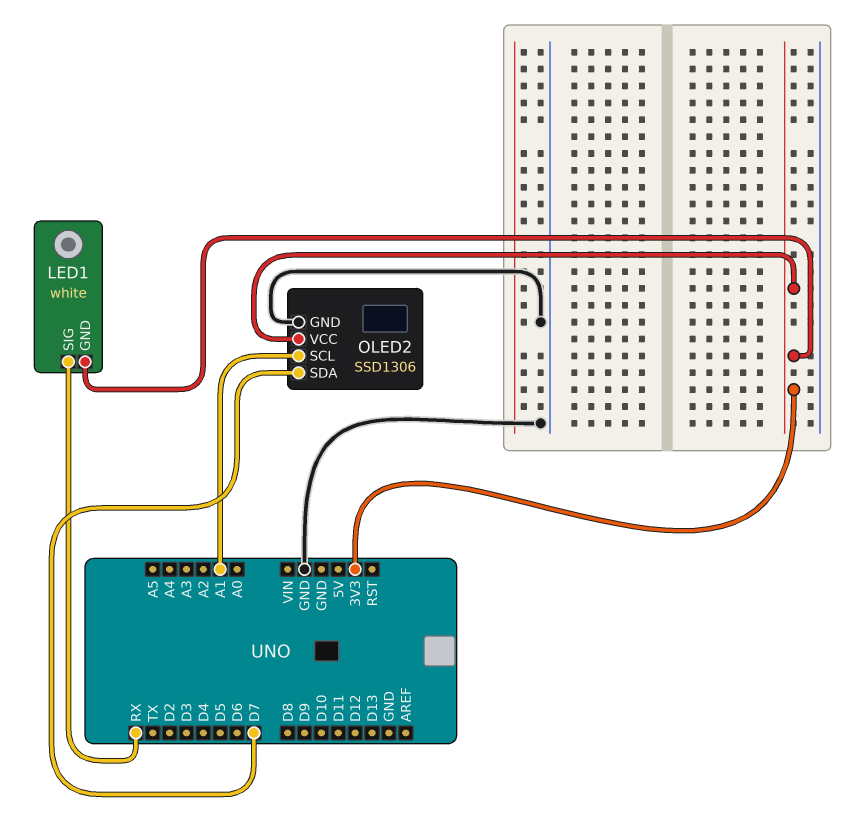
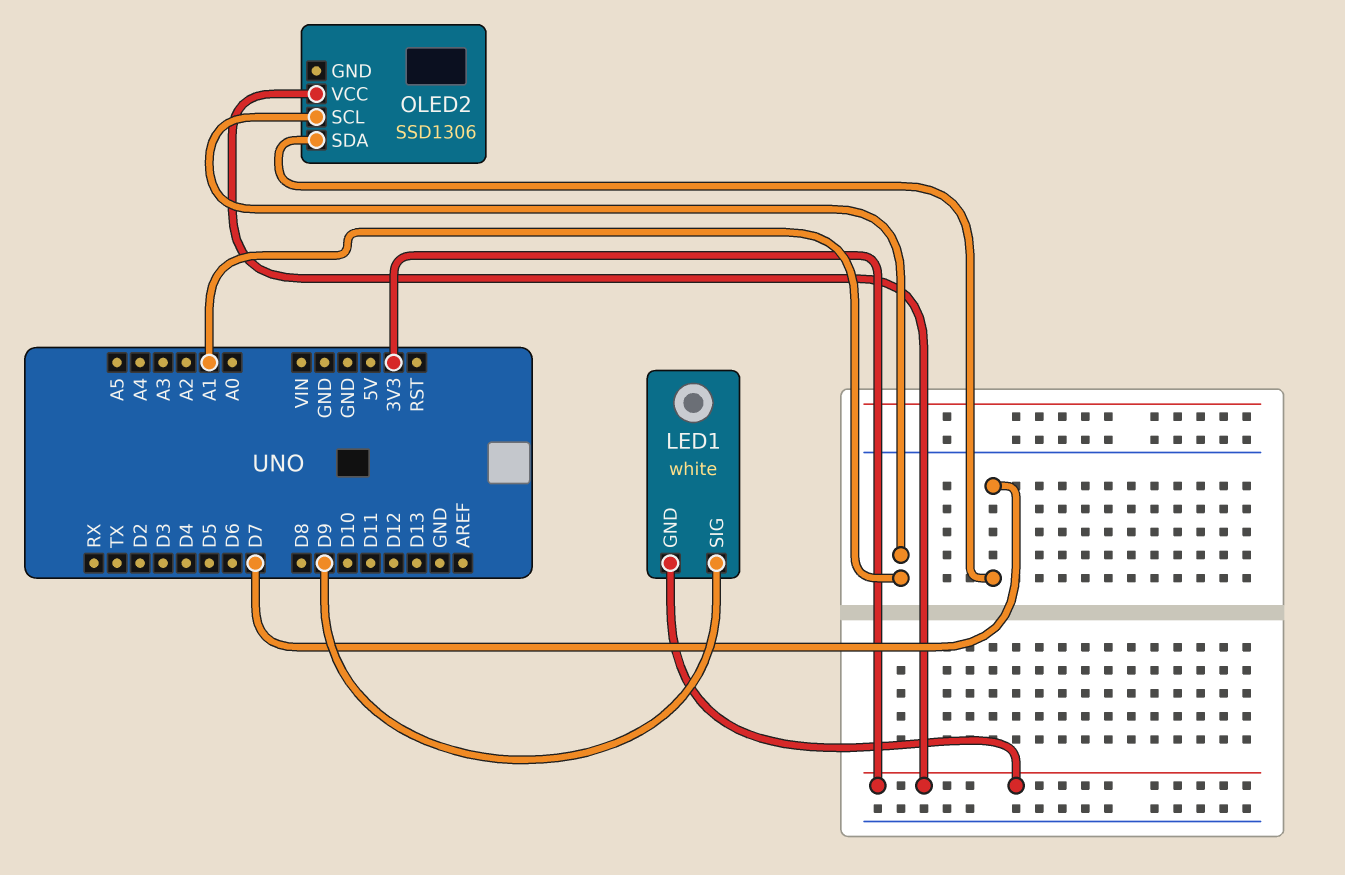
LED1 pin SIG: RX -> D9
OLED2 pin GND: GND -> none

